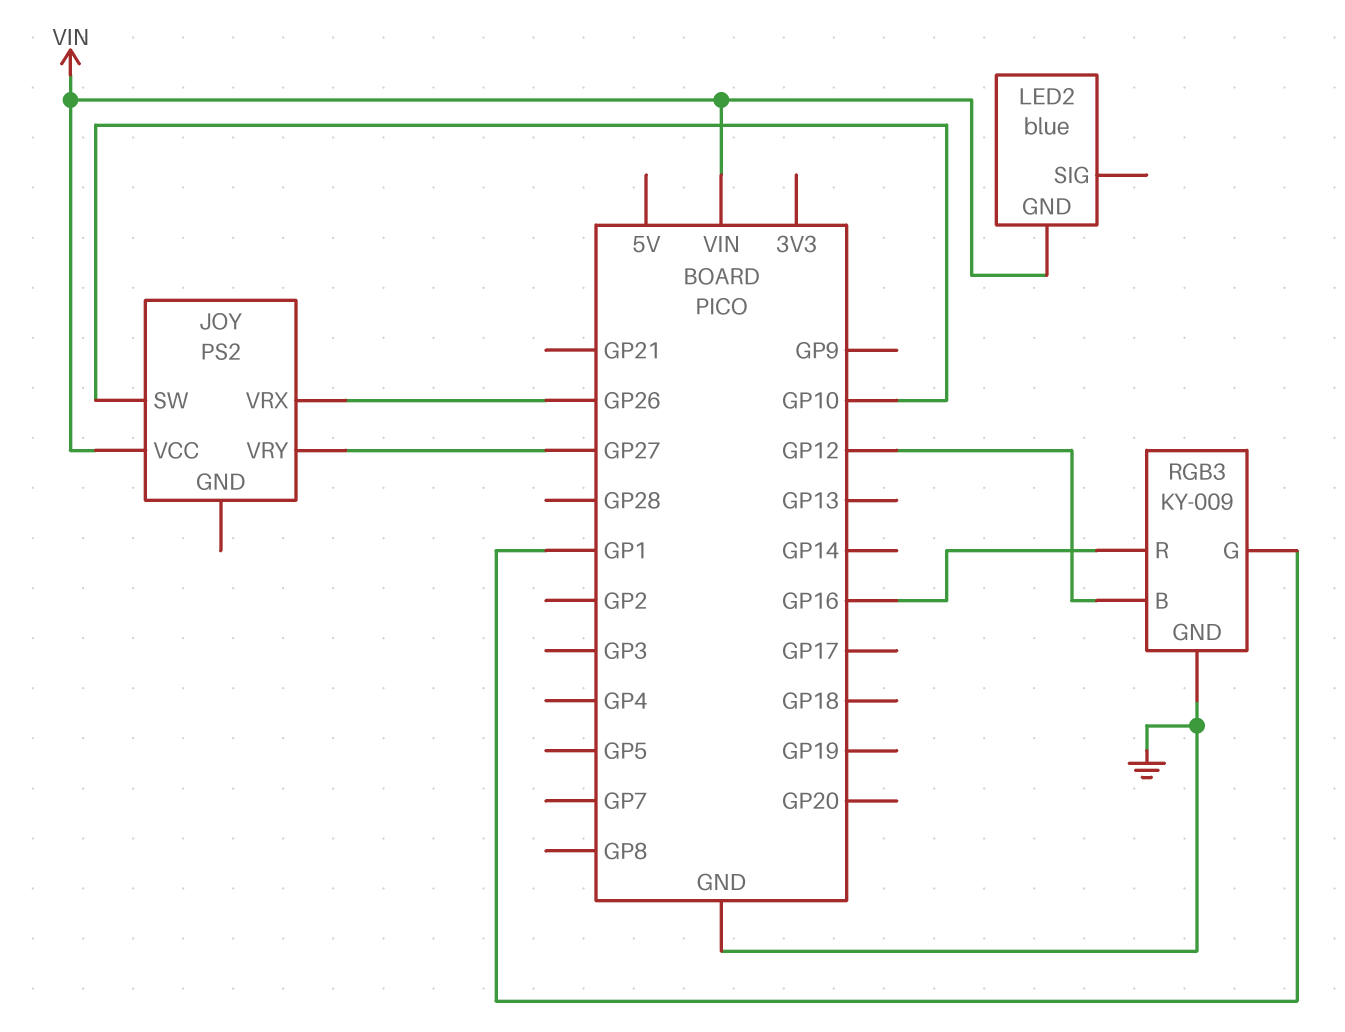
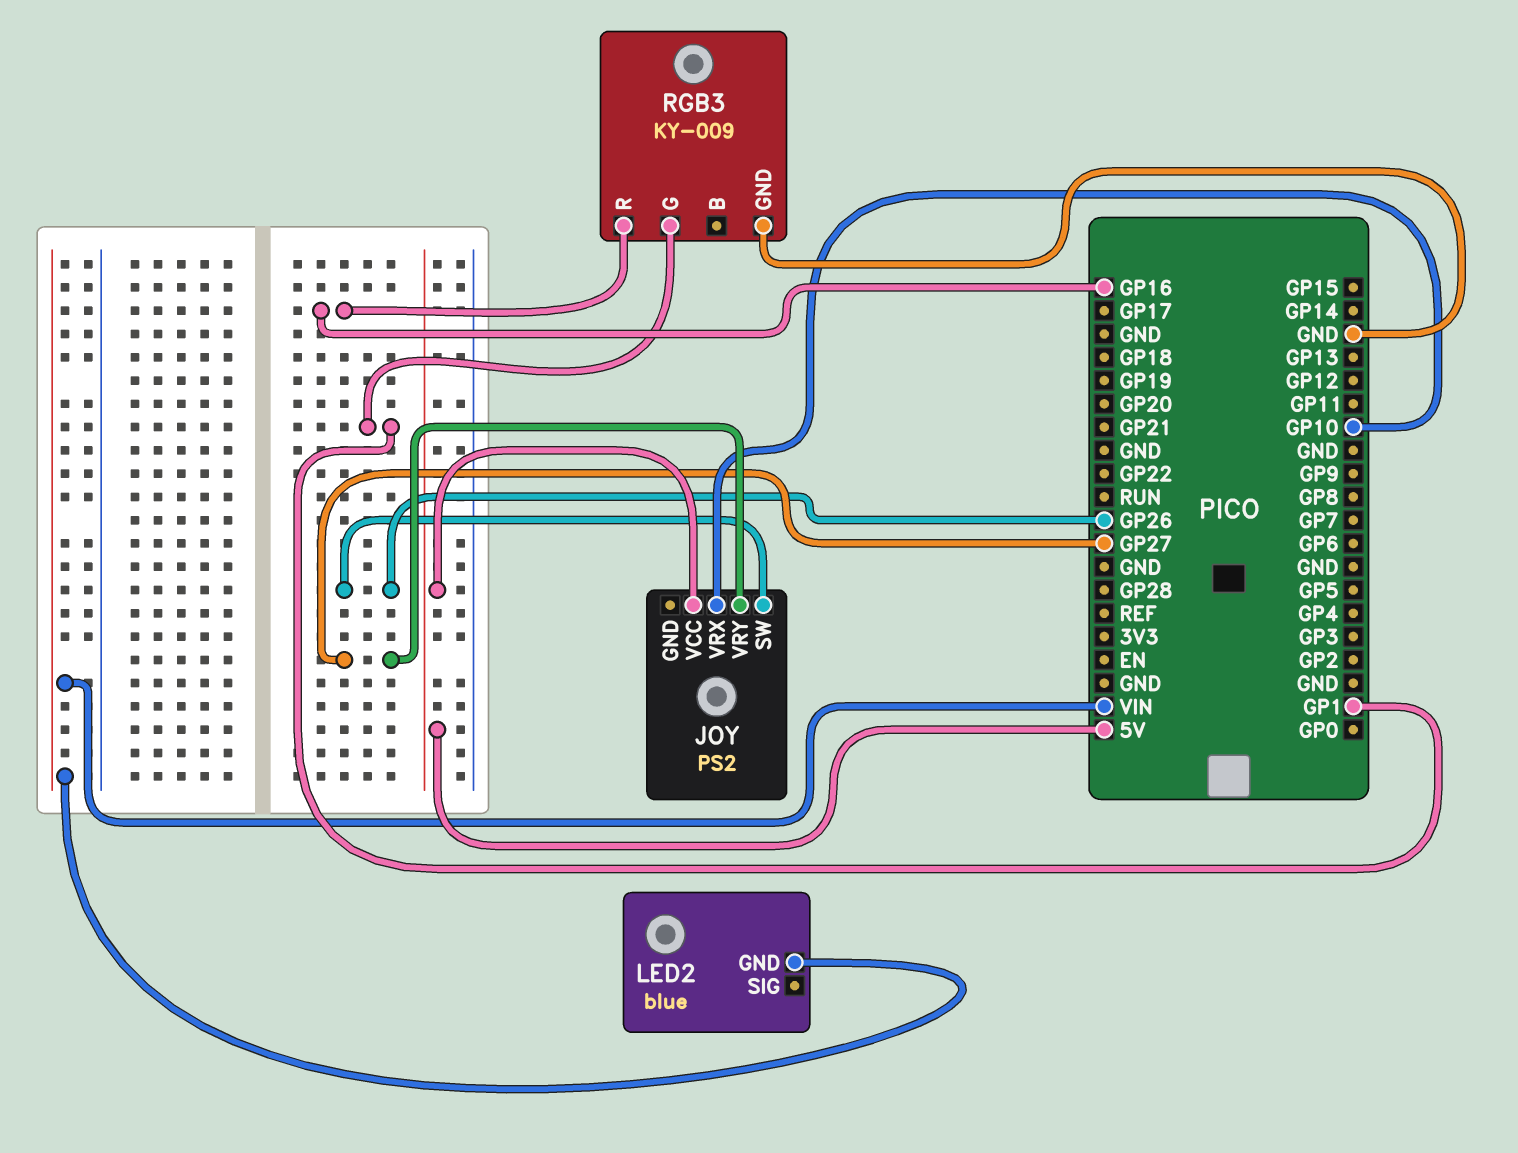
JOY pin SW: GP10 -> GP26
JOY pin VCC: VIN -> 5V
JOY pin VRX: GP26 -> GP10
RGB3 pin B: GP12 -> none

